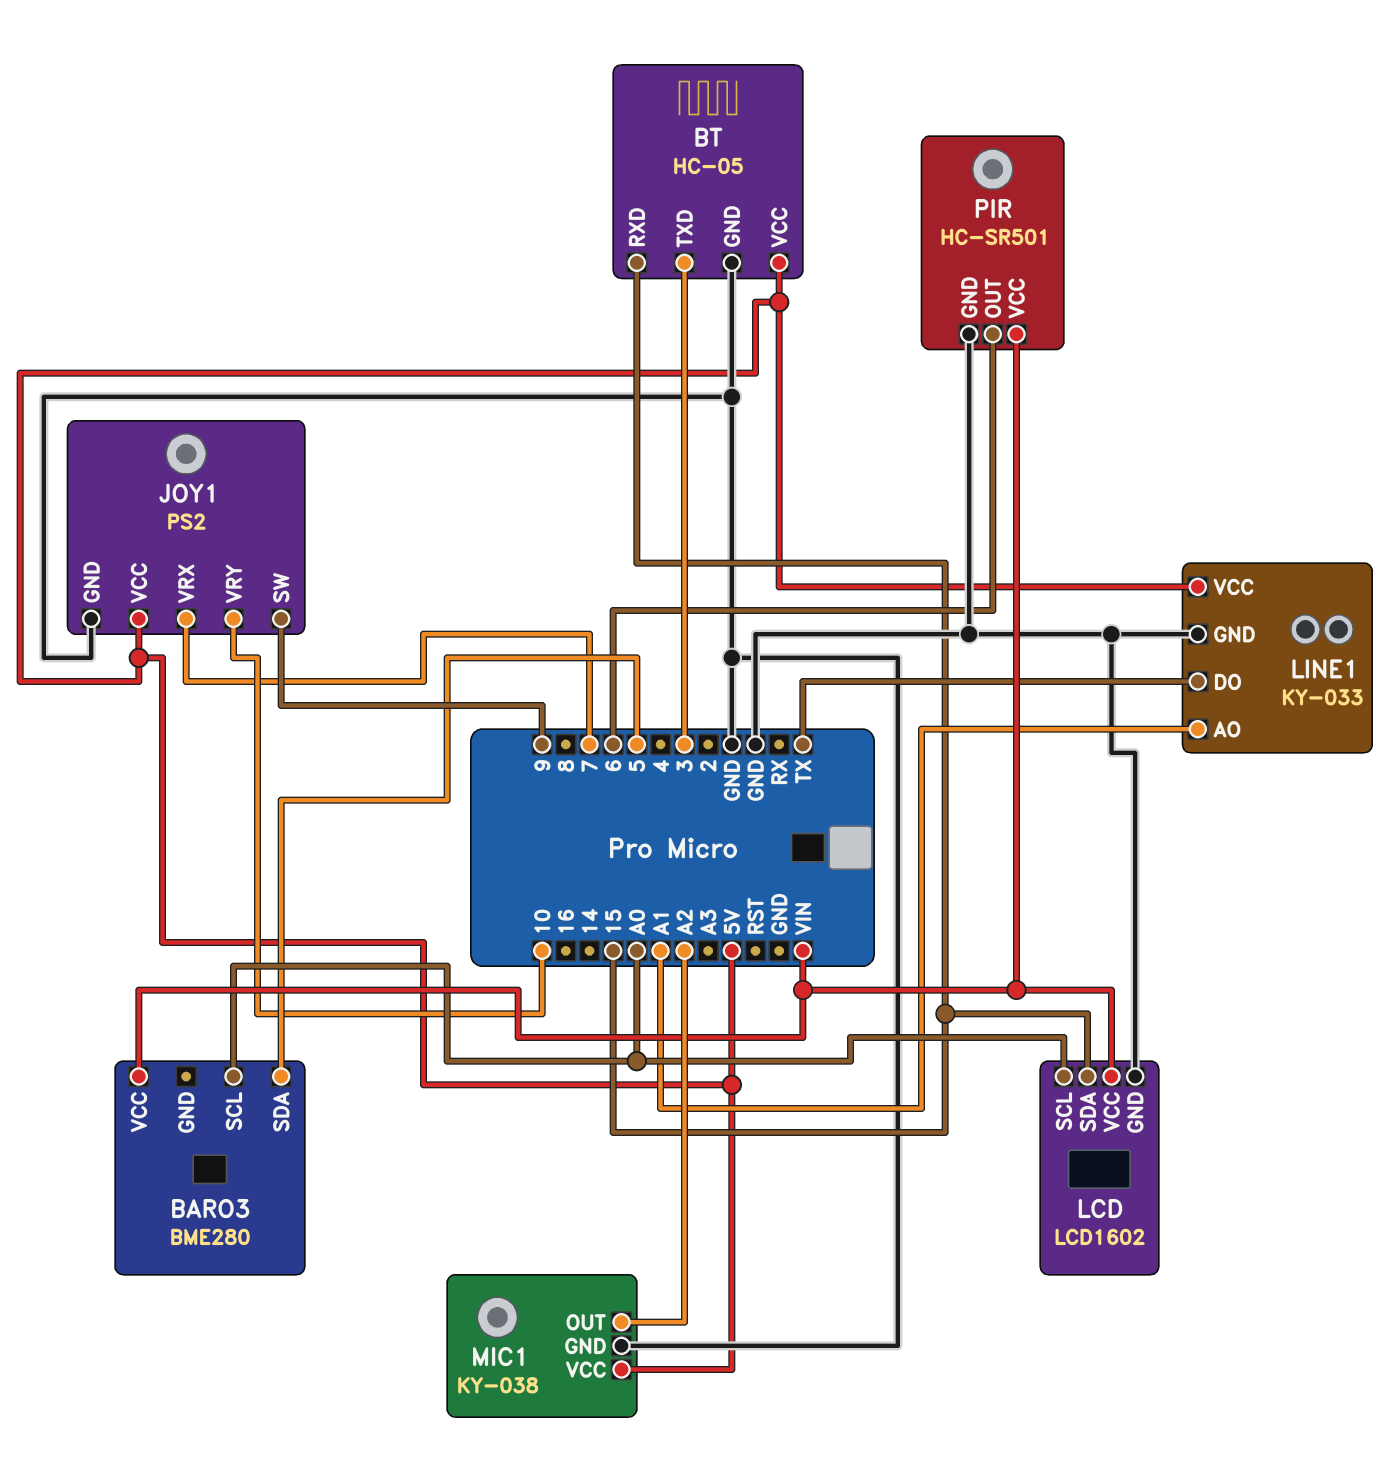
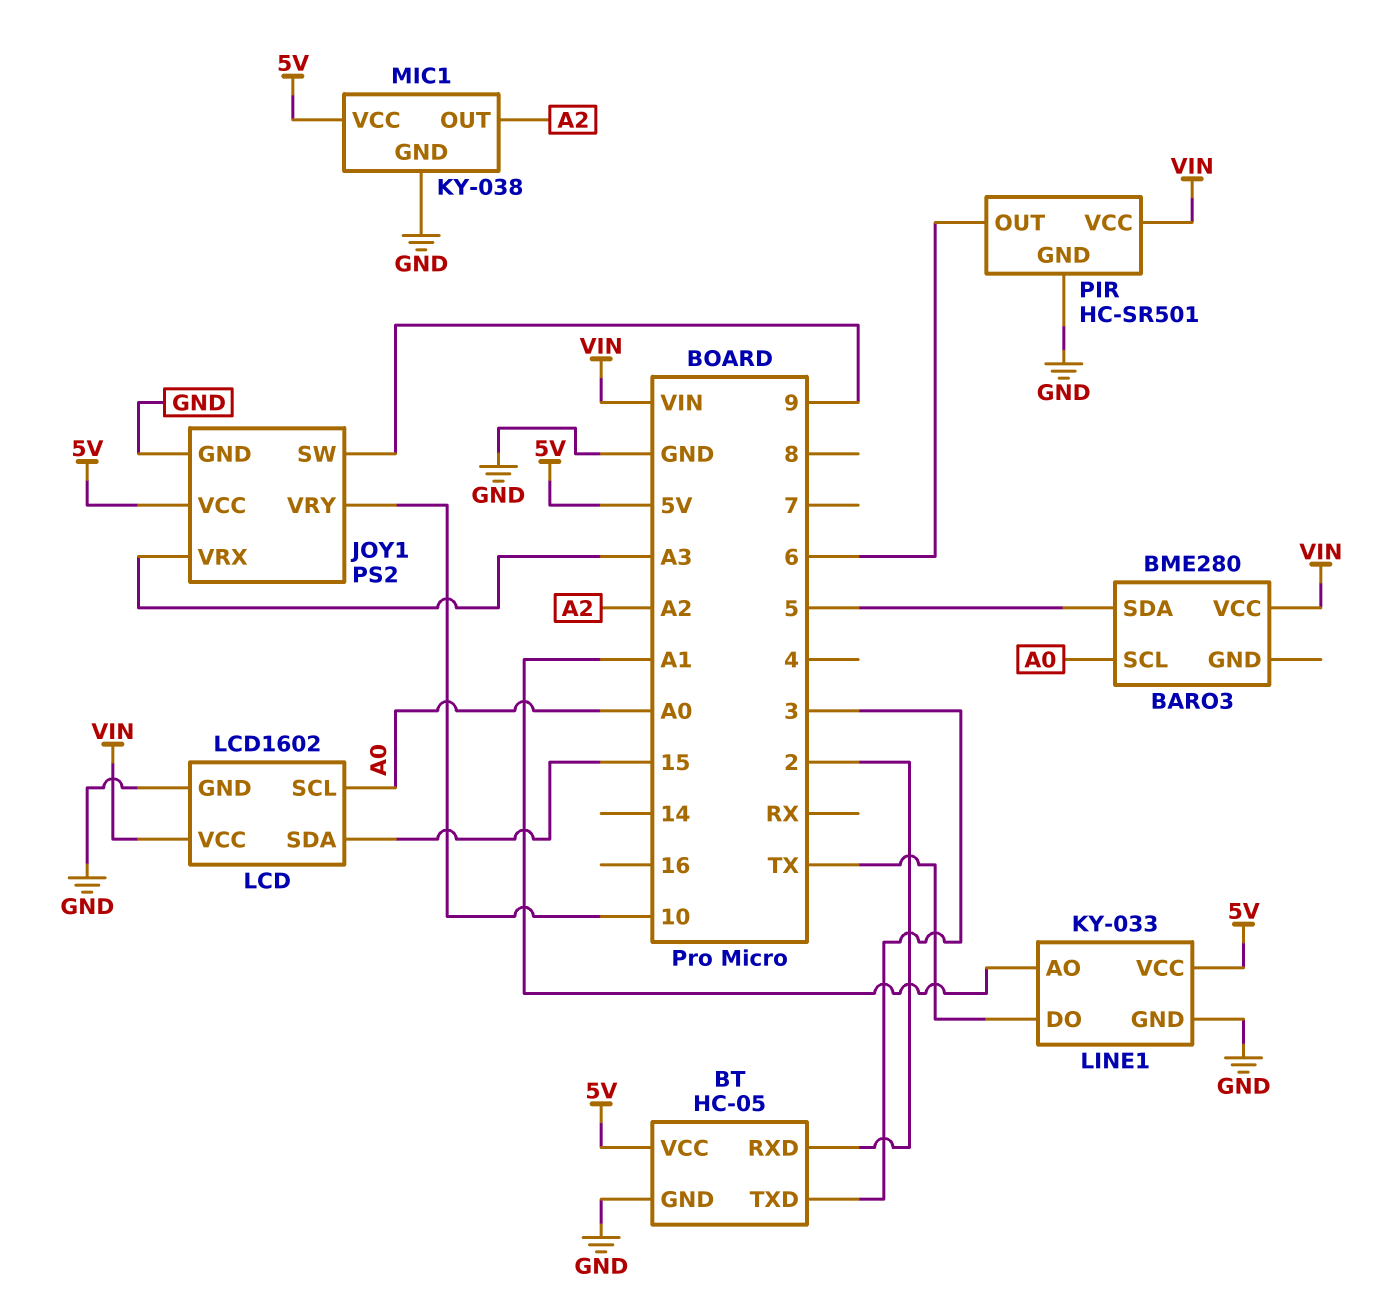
BT pin RXD: 15 -> 2
JOY1 pin VRX: 7 -> A3

